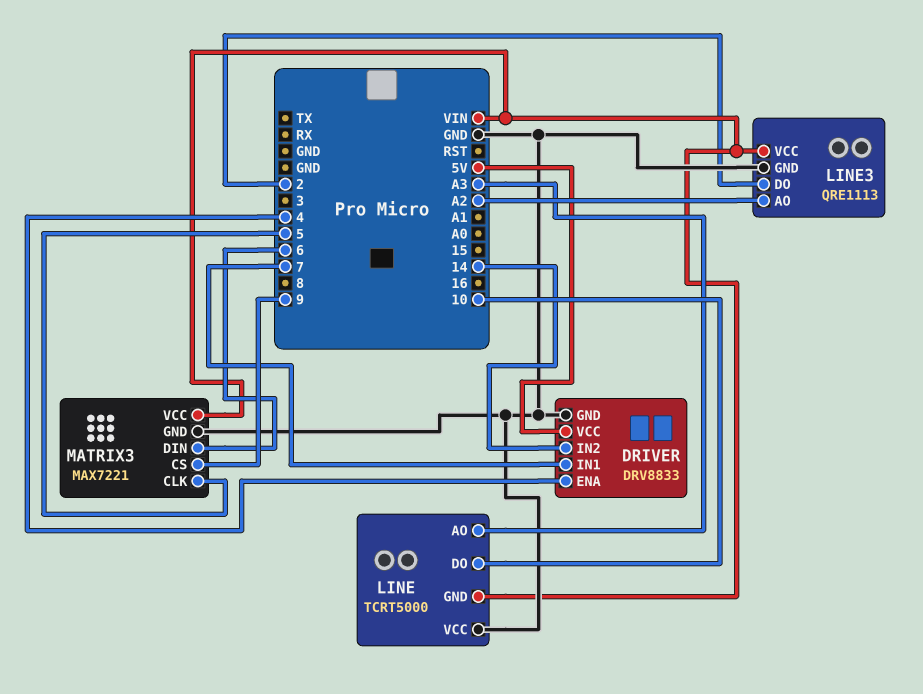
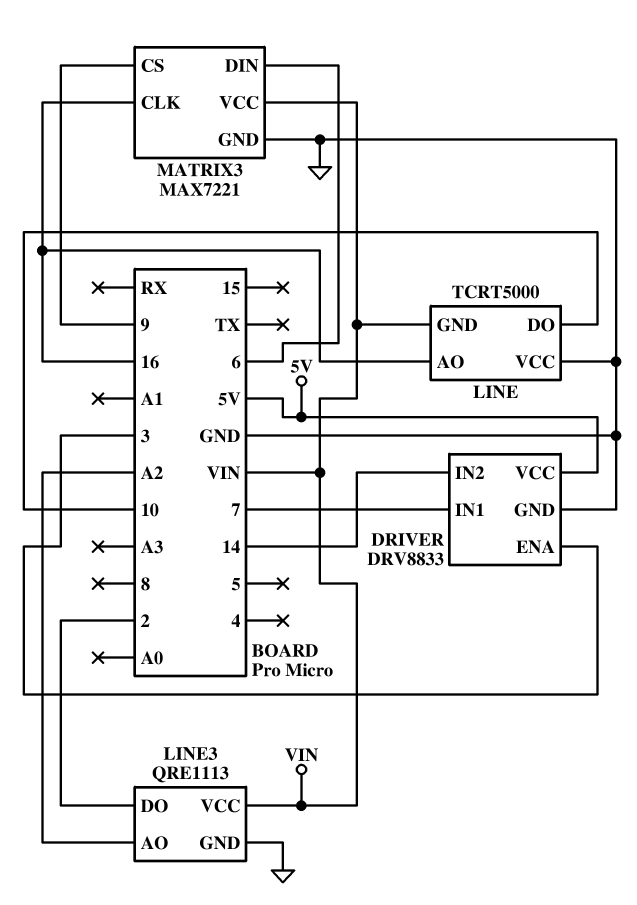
DRIVER pin ENA: 4 -> 3
LINE pin AO: A3 -> 16
MATRIX3 pin CLK: 5 -> 16

